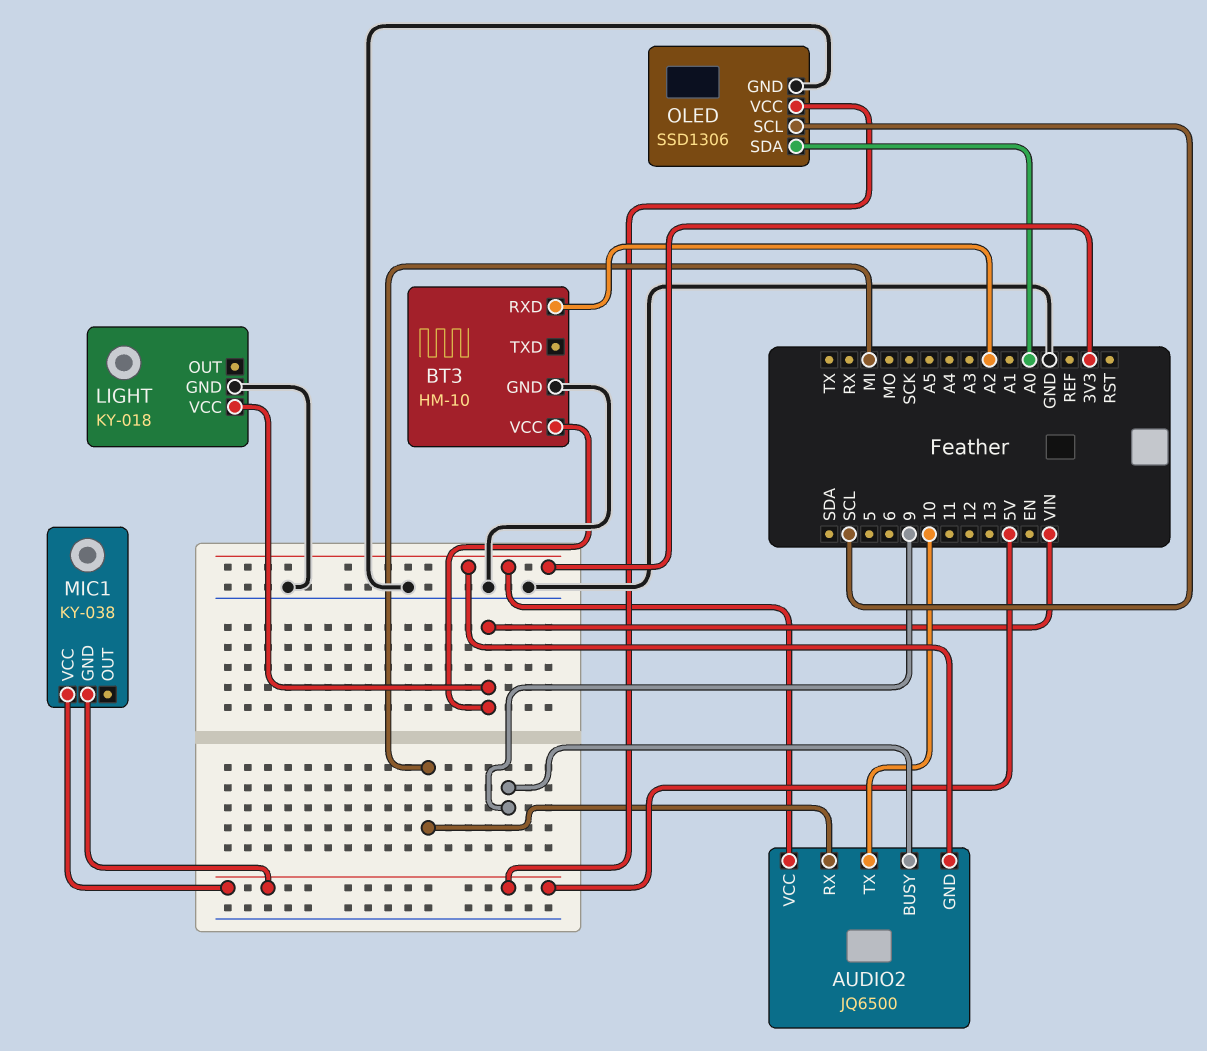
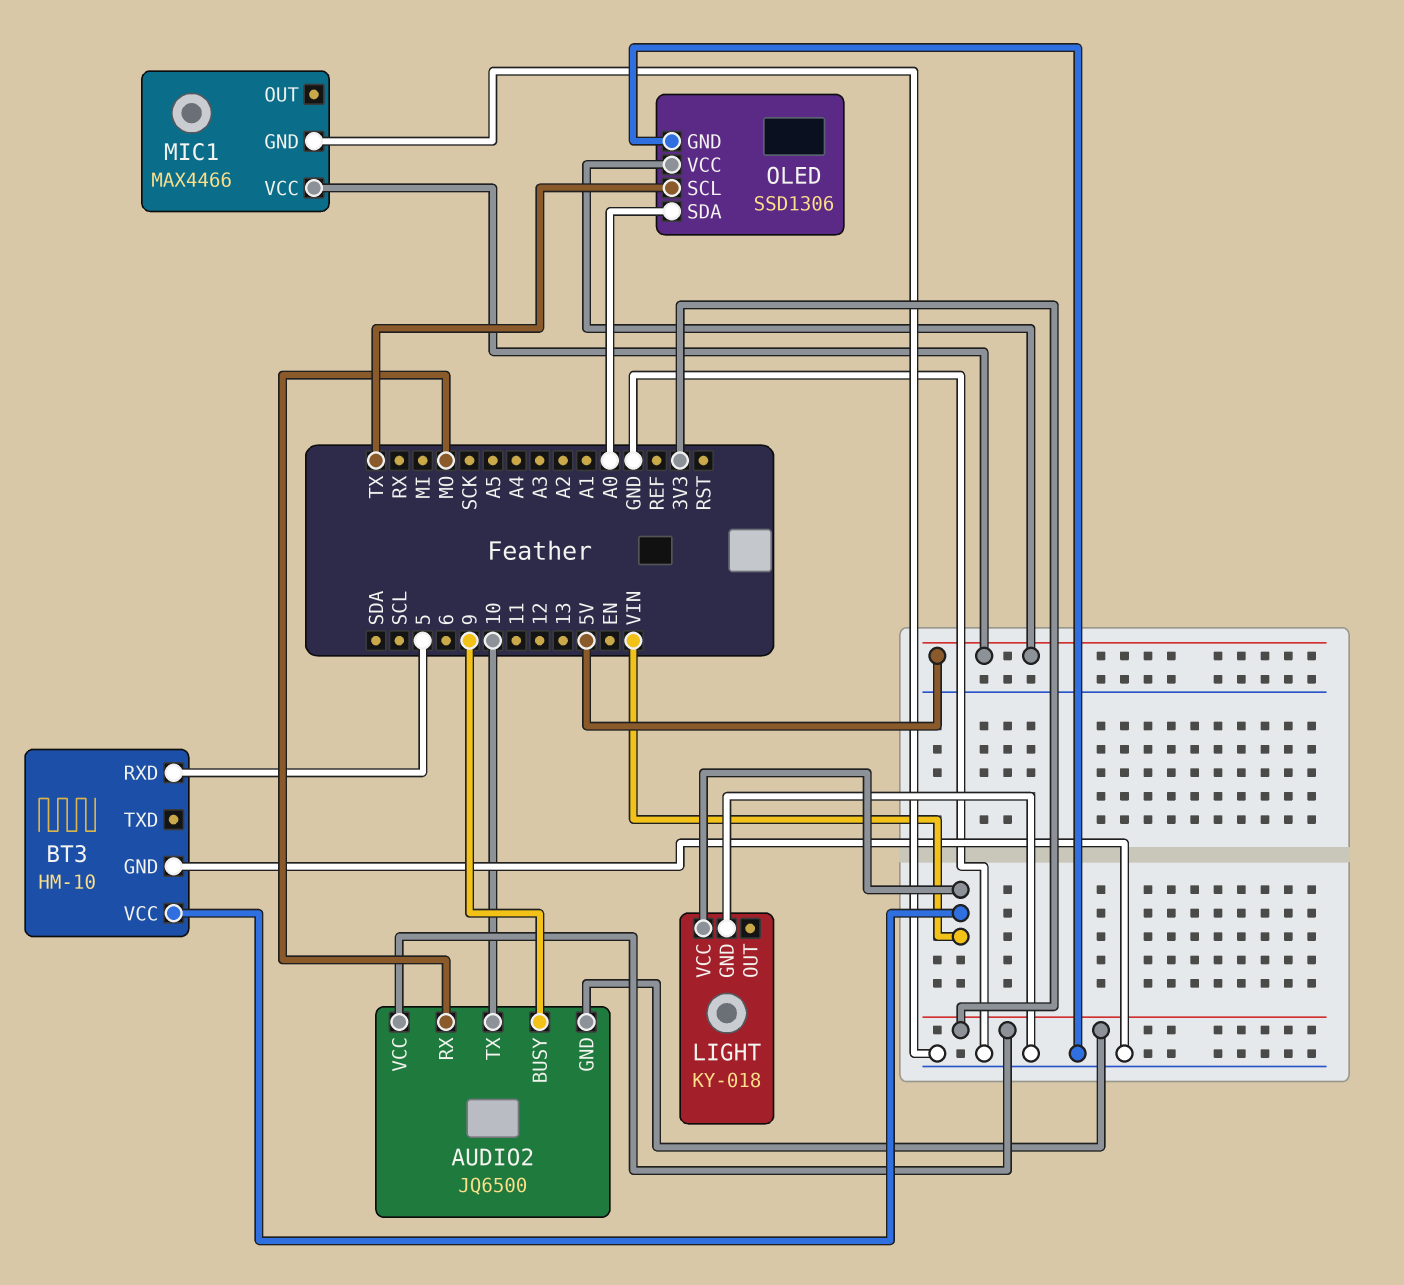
AUDIO2 pin RX: MI -> MO
BT3 pin RXD: A2 -> 5
MIC1: KY-038 -> MAX4466
MIC1 pin GND: 5V -> GND
OLED pin SCL: SCL -> TX

